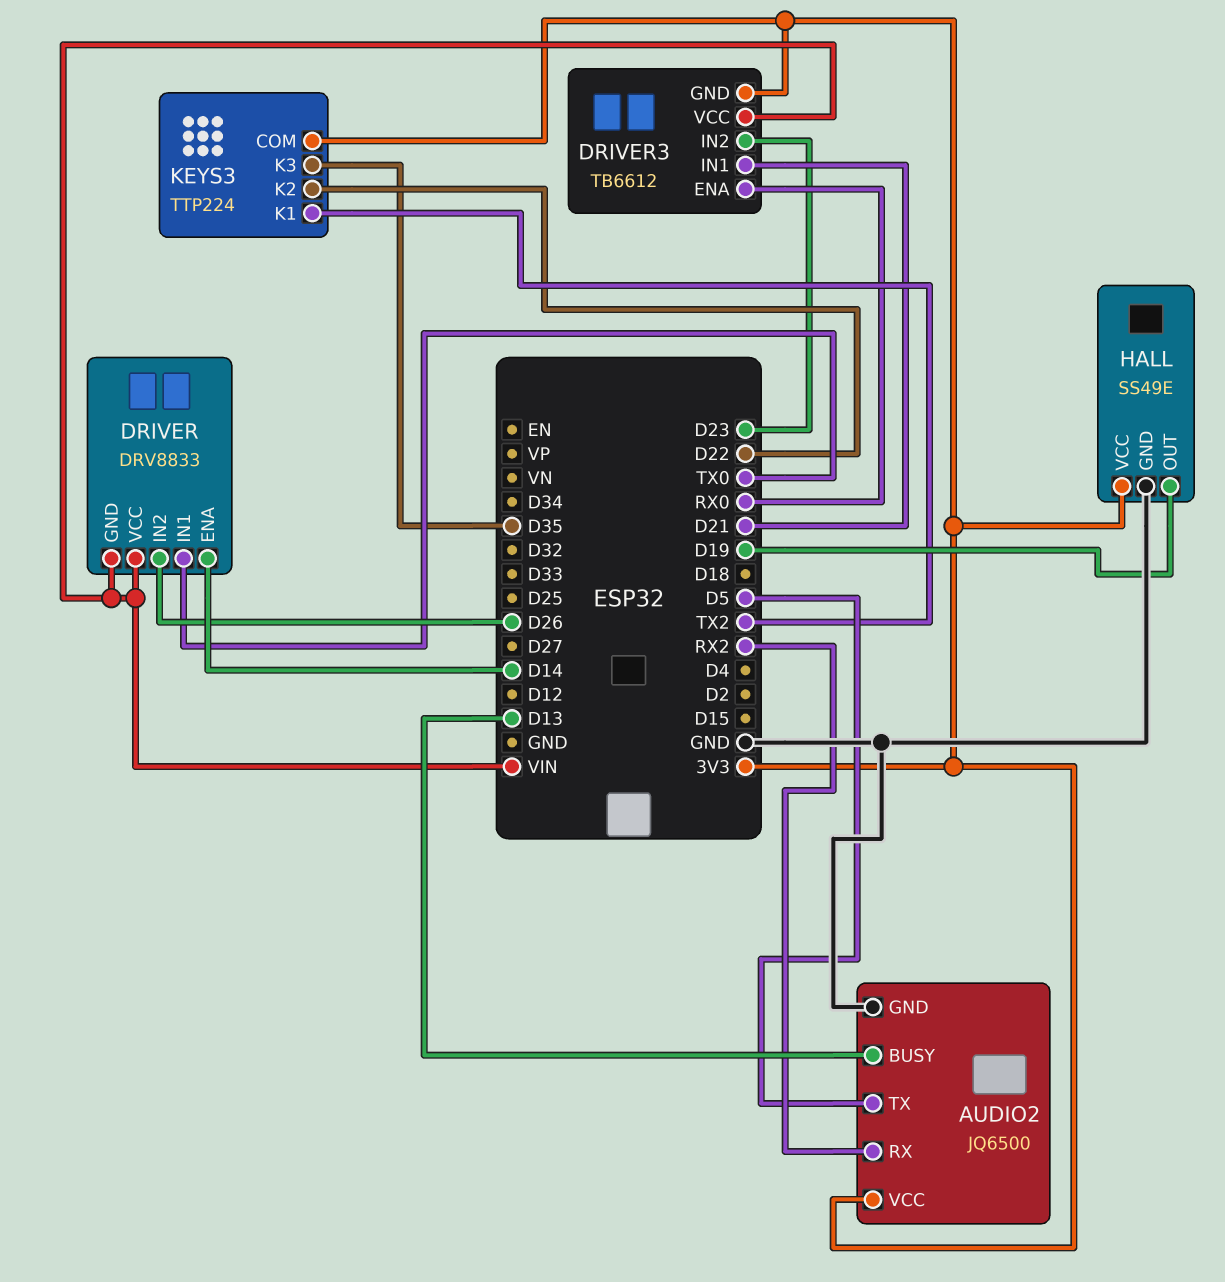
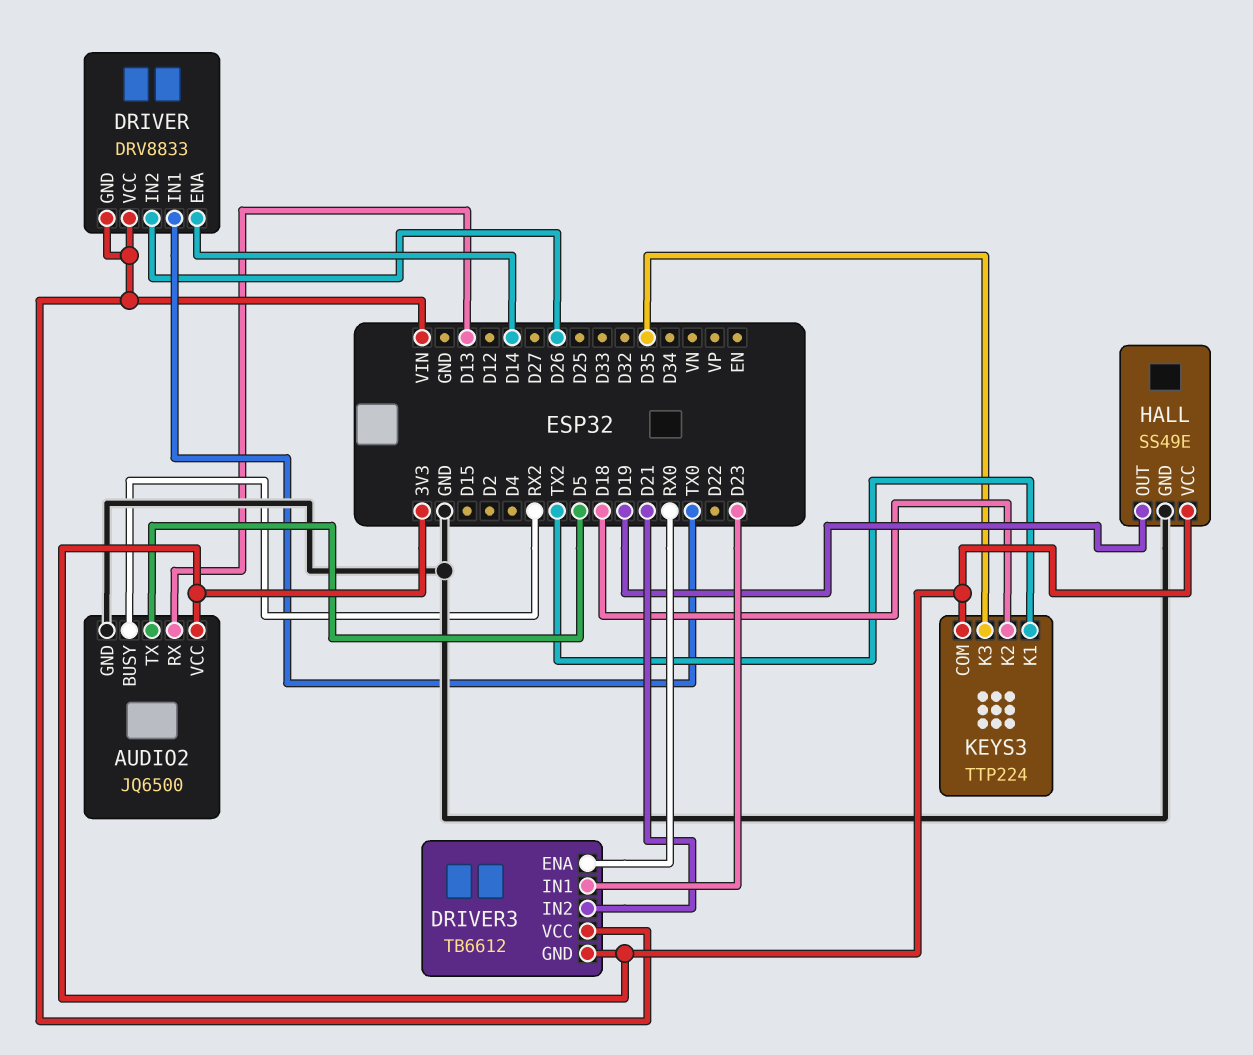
AUDIO2 pin BUSY: D13 -> RX2
AUDIO2 pin RX: RX2 -> D13
DRIVER3 pin IN1: D21 -> D23
DRIVER3 pin IN2: D23 -> D21
KEYS3 pin K2: D22 -> D18

